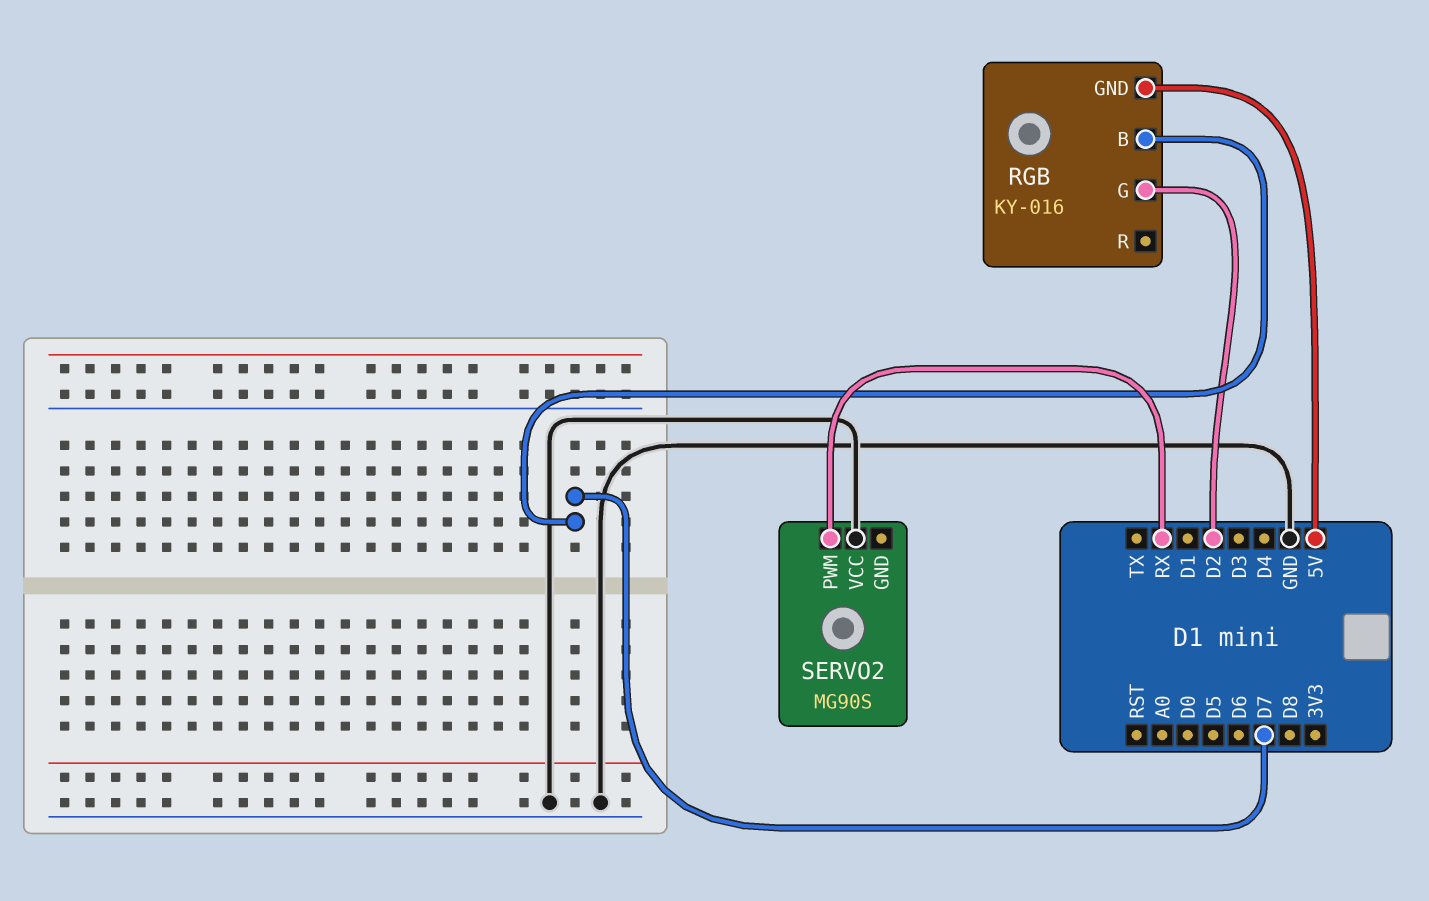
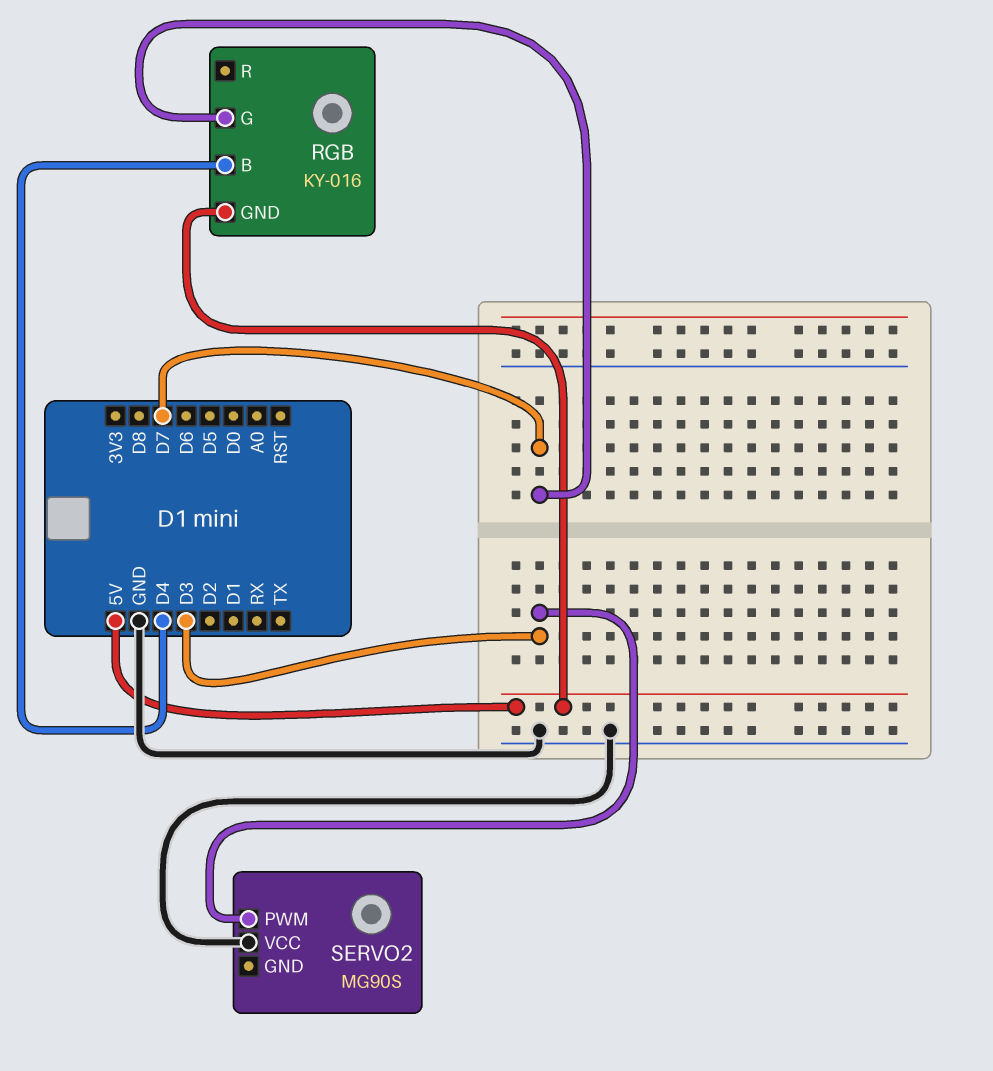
RGB pin B: D7 -> D4
RGB pin G: D2 -> D7
SERVO2 pin PWM: RX -> D3

